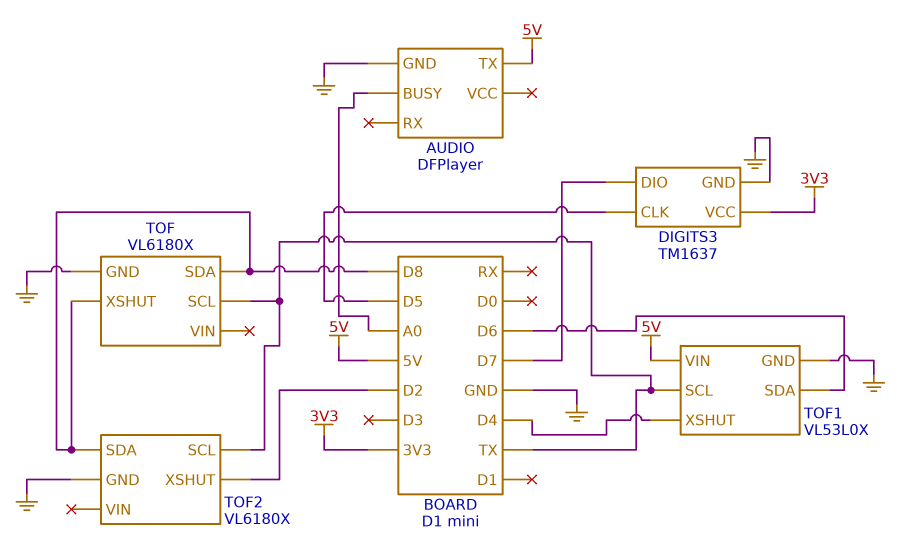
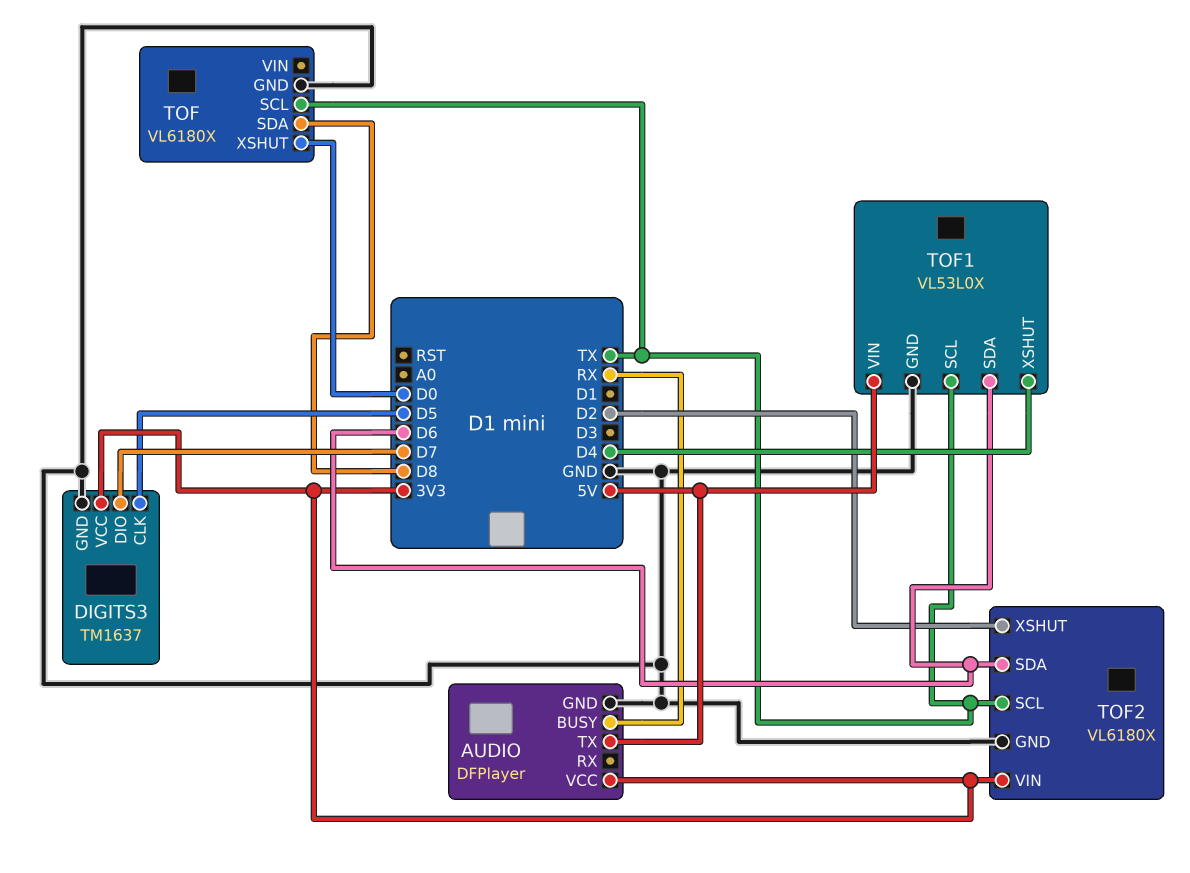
AUDIO pin BUSY: A0 -> RX
AUDIO pin VCC: none -> 3V3
TOF pin XSHUT: D8 -> D0
TOF2 pin SDA: D8 -> D6
TOF2 pin VIN: none -> 3V3

